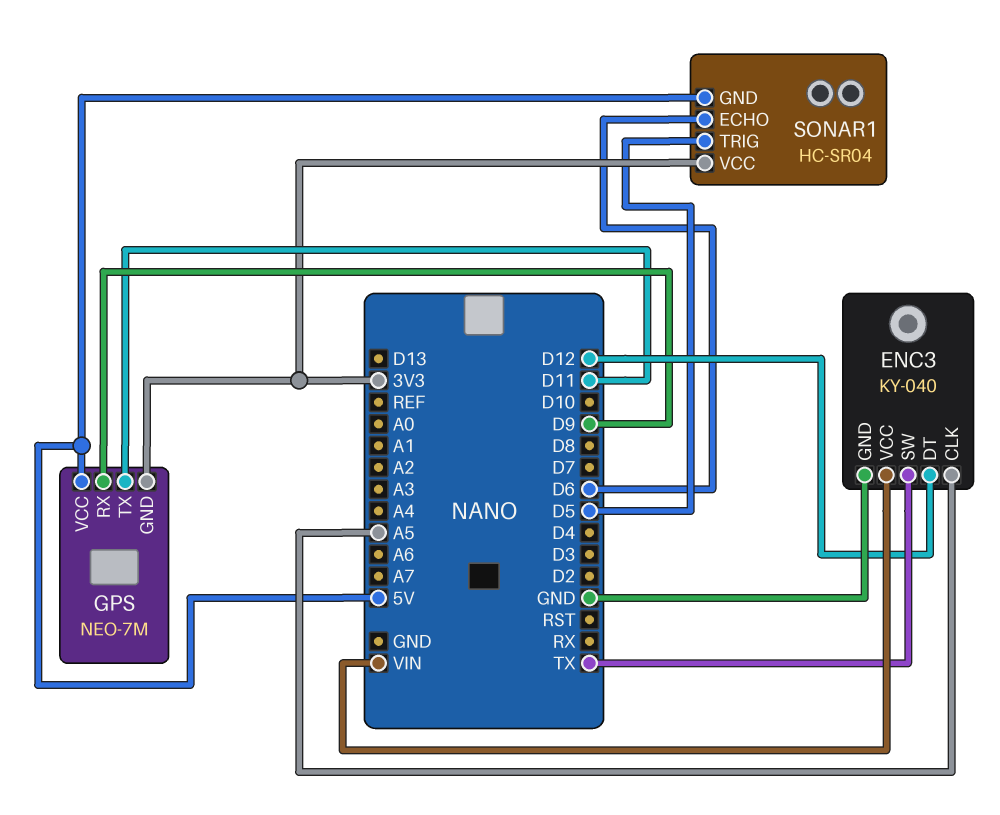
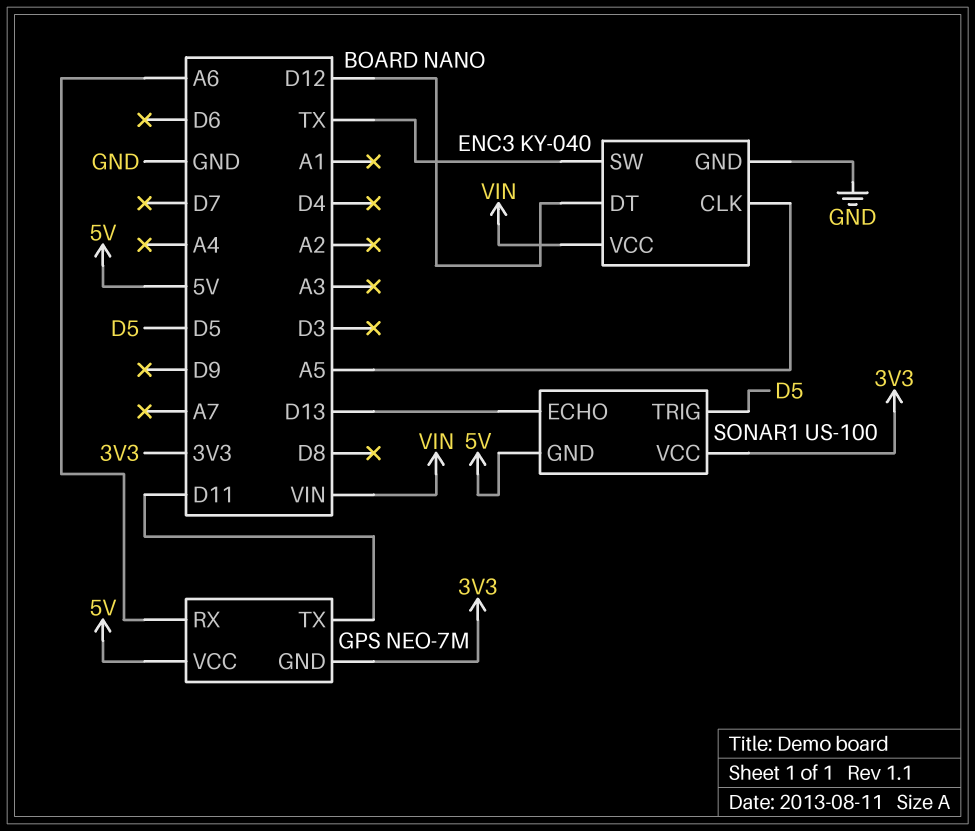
GPS pin RX: D9 -> A6
SONAR1: HC-SR04 -> US-100
SONAR1 pin ECHO: D6 -> D13

